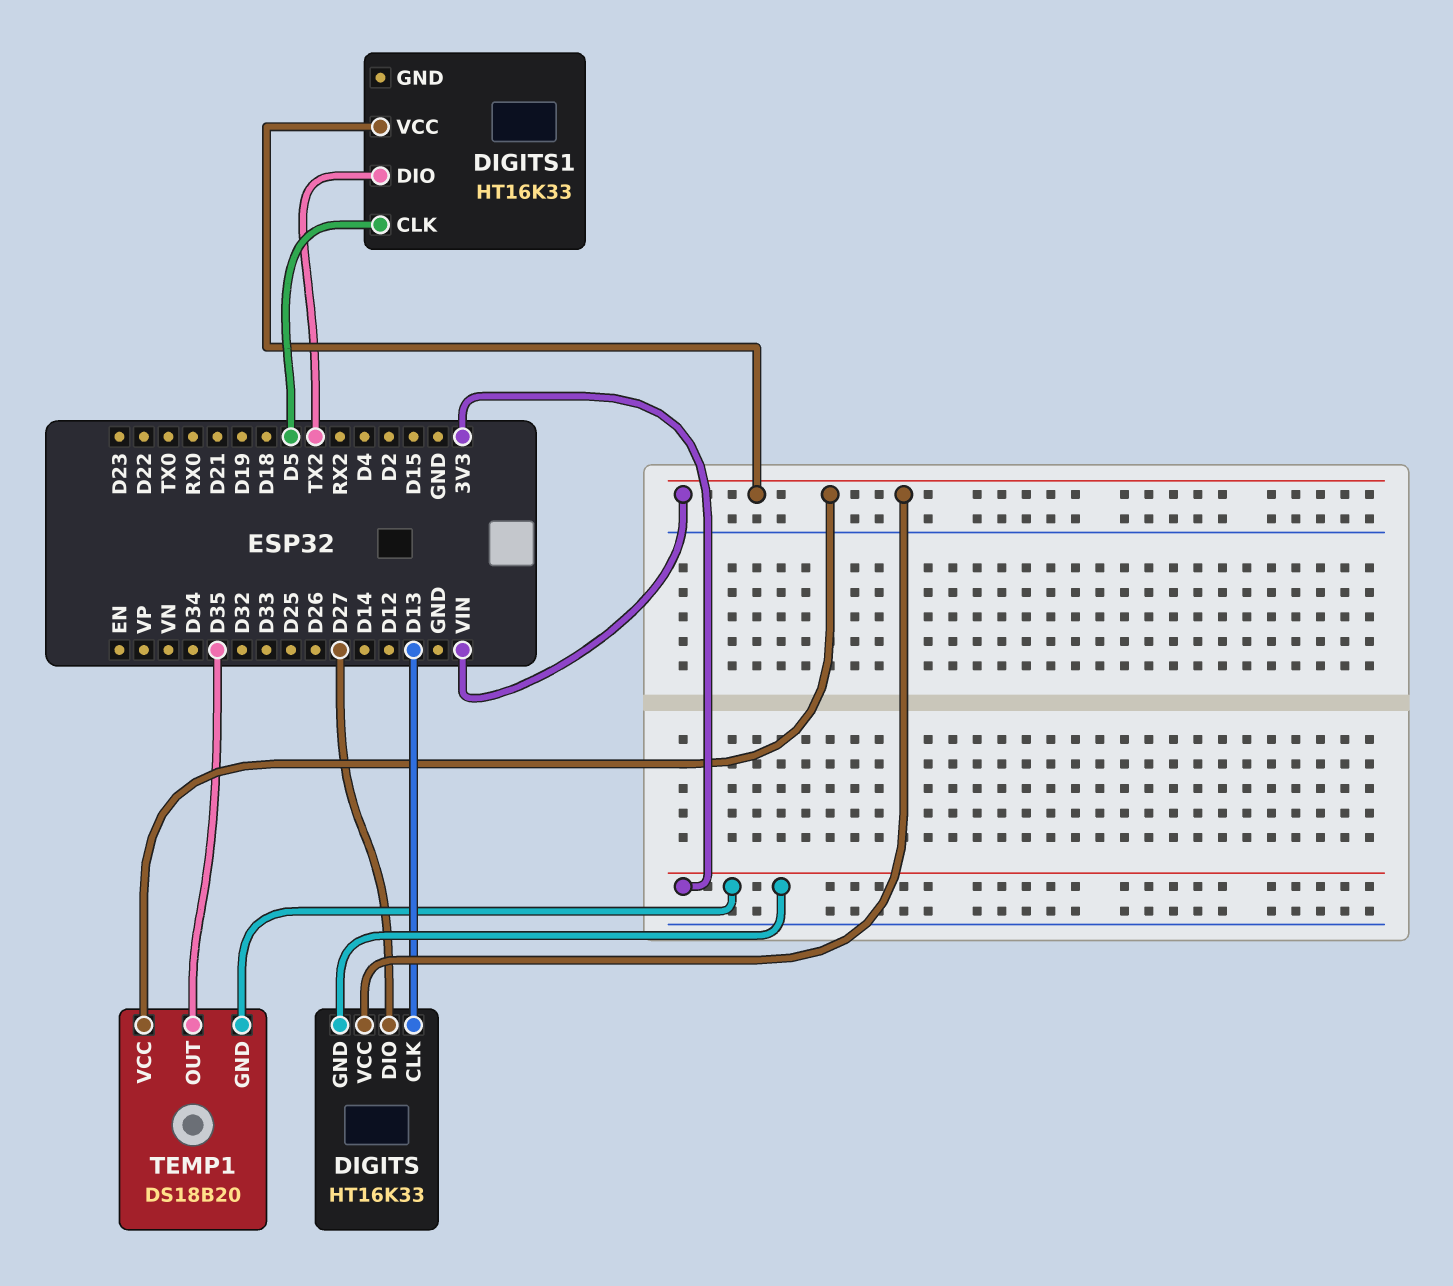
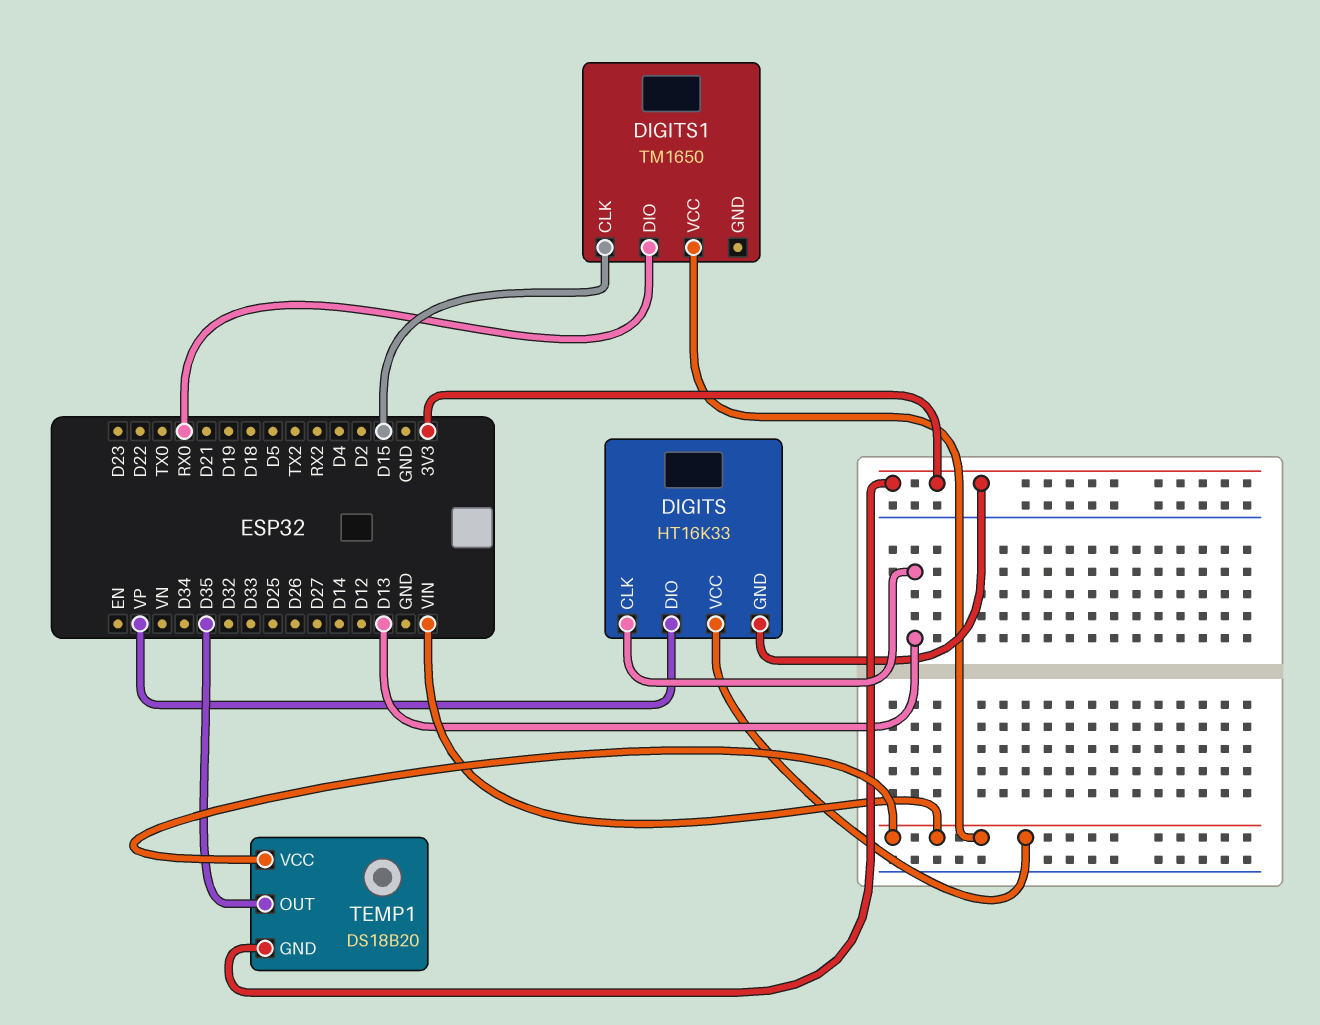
DIGITS pin DIO: D27 -> VP
DIGITS1: HT16K33 -> TM1650
DIGITS1 pin CLK: D5 -> D15
DIGITS1 pin DIO: TX2 -> RX0

